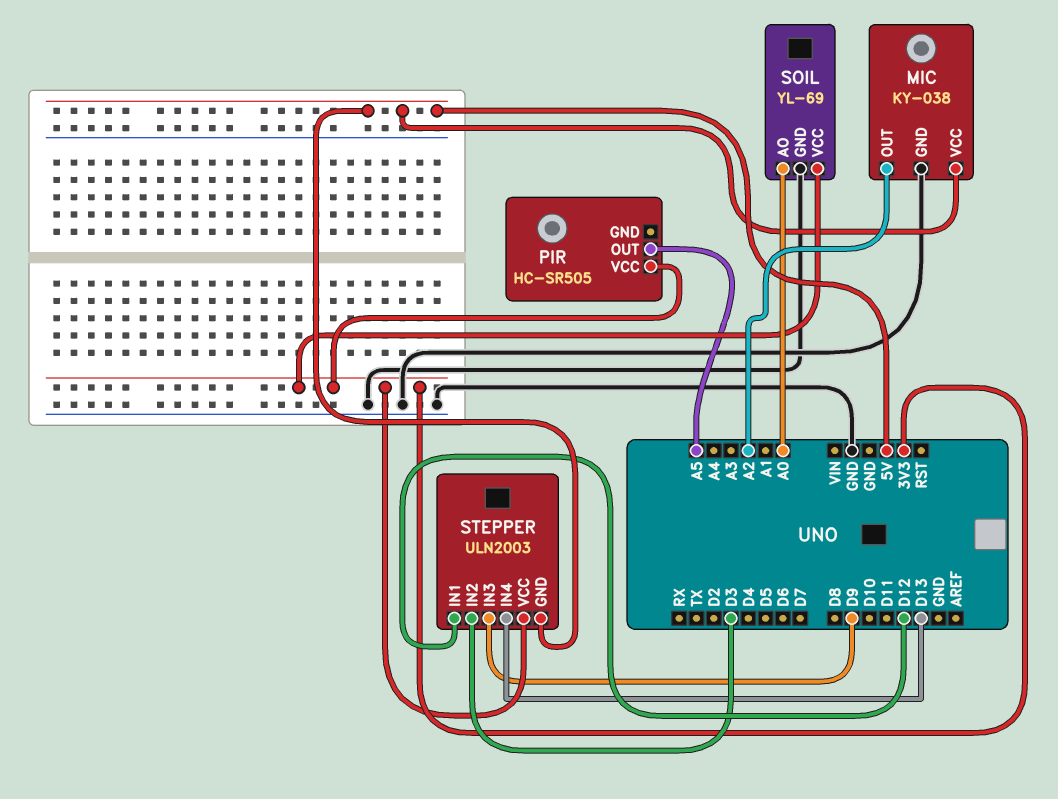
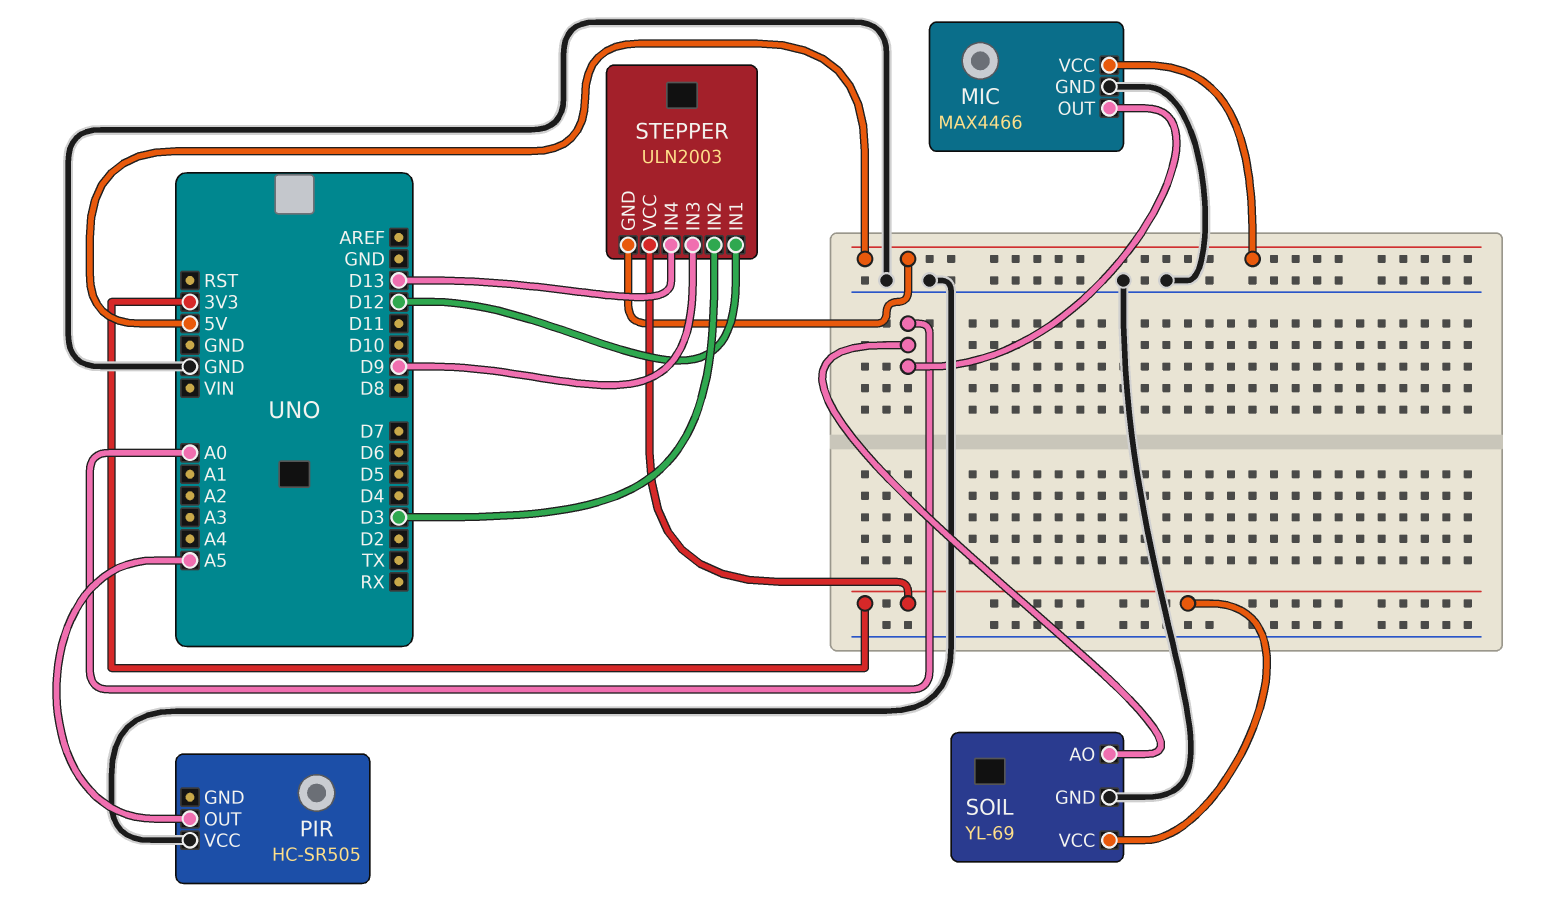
MIC: KY-038 -> MAX4466
MIC pin OUT: A2 -> A0
PIR pin VCC: 3V3 -> GND

